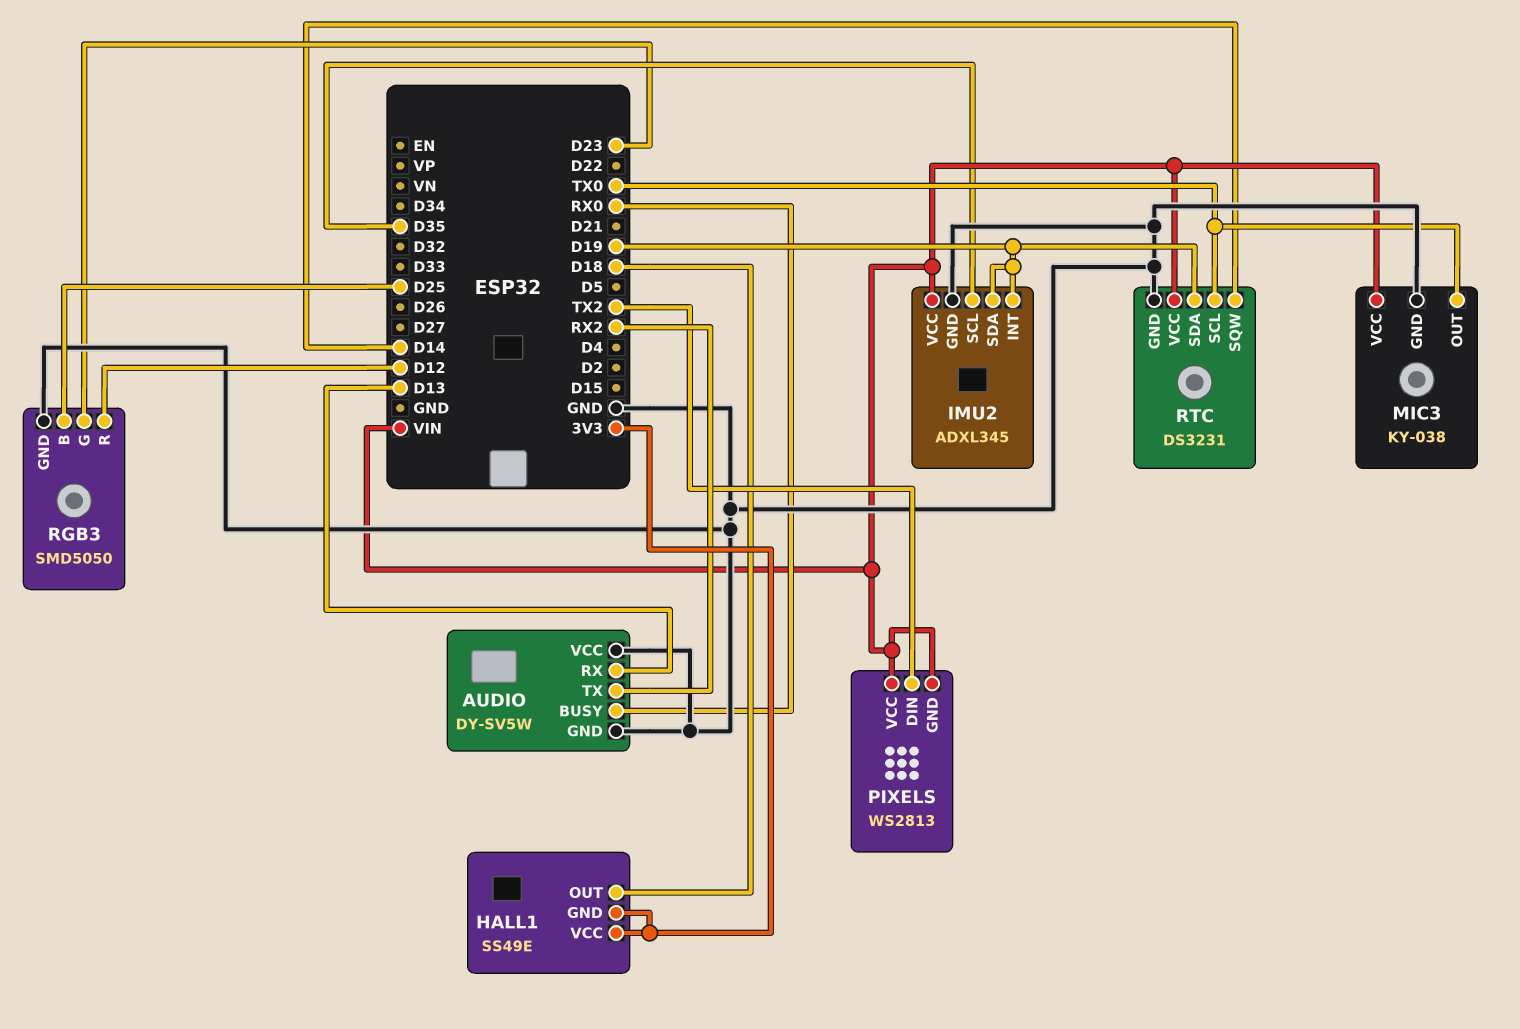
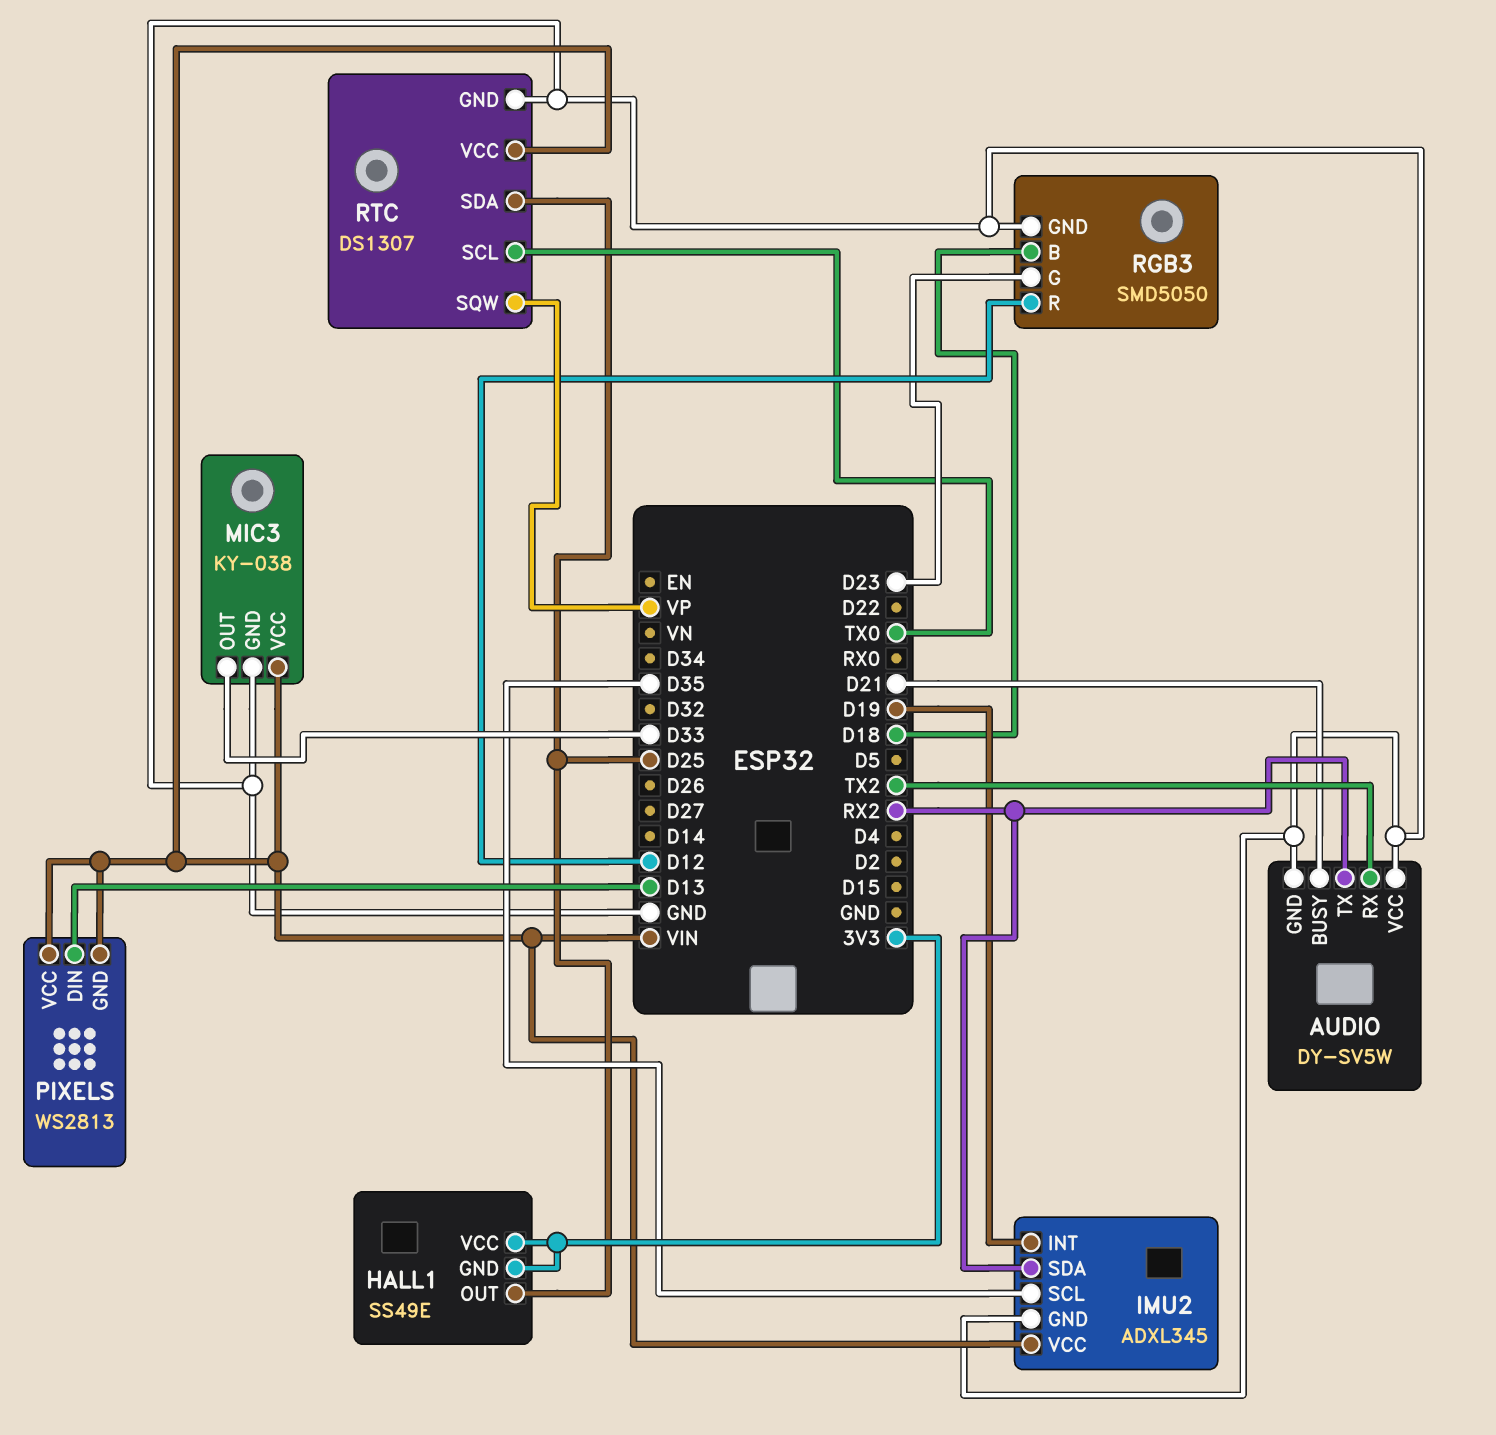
AUDIO pin BUSY: RX0 -> D21
AUDIO pin RX: D13 -> TX2
HALL1 pin OUT: D18 -> D25
IMU2 pin SDA: D19 -> RX2
MIC3 pin OUT: TX0 -> D33
PIXELS pin DIN: TX2 -> D13
RGB3 pin B: D25 -> D18
RTC: DS3231 -> DS1307
RTC pin SDA: D19 -> D25
RTC pin SQW: D14 -> VP

